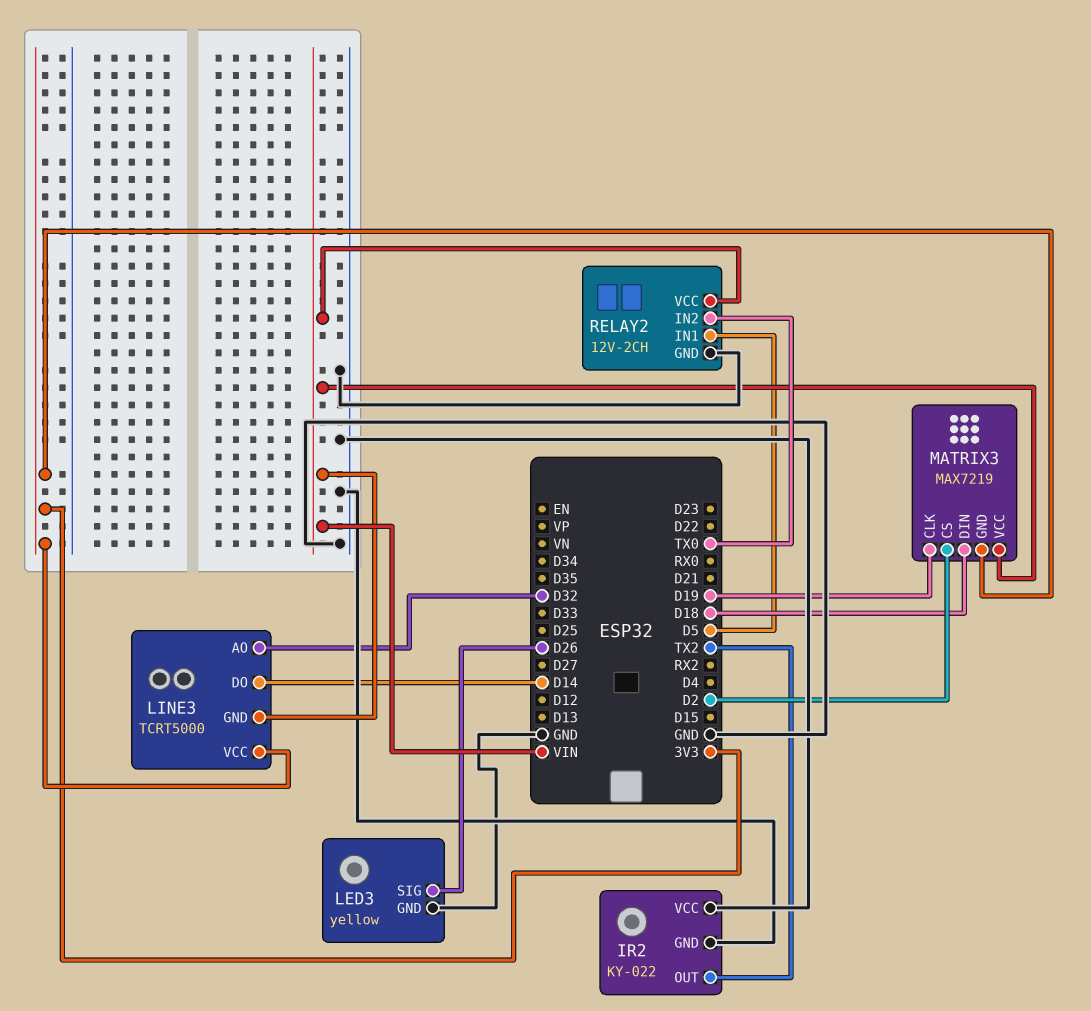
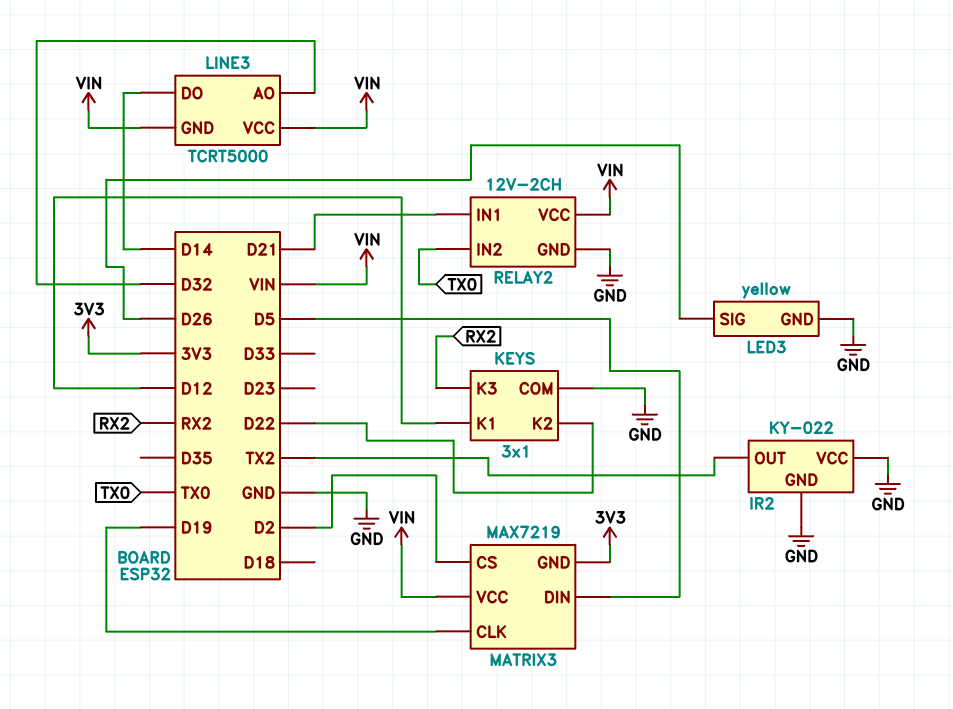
KEYS: none -> 3x1
KEYS pin COM: none -> GND
KEYS pin K1: none -> D12
KEYS pin K2: none -> D22
KEYS pin K3: none -> RX2
LINE3 pin VCC: 3V3 -> VIN
MATRIX3 pin DIN: D18 -> D5
RELAY2 pin IN1: D5 -> D21

